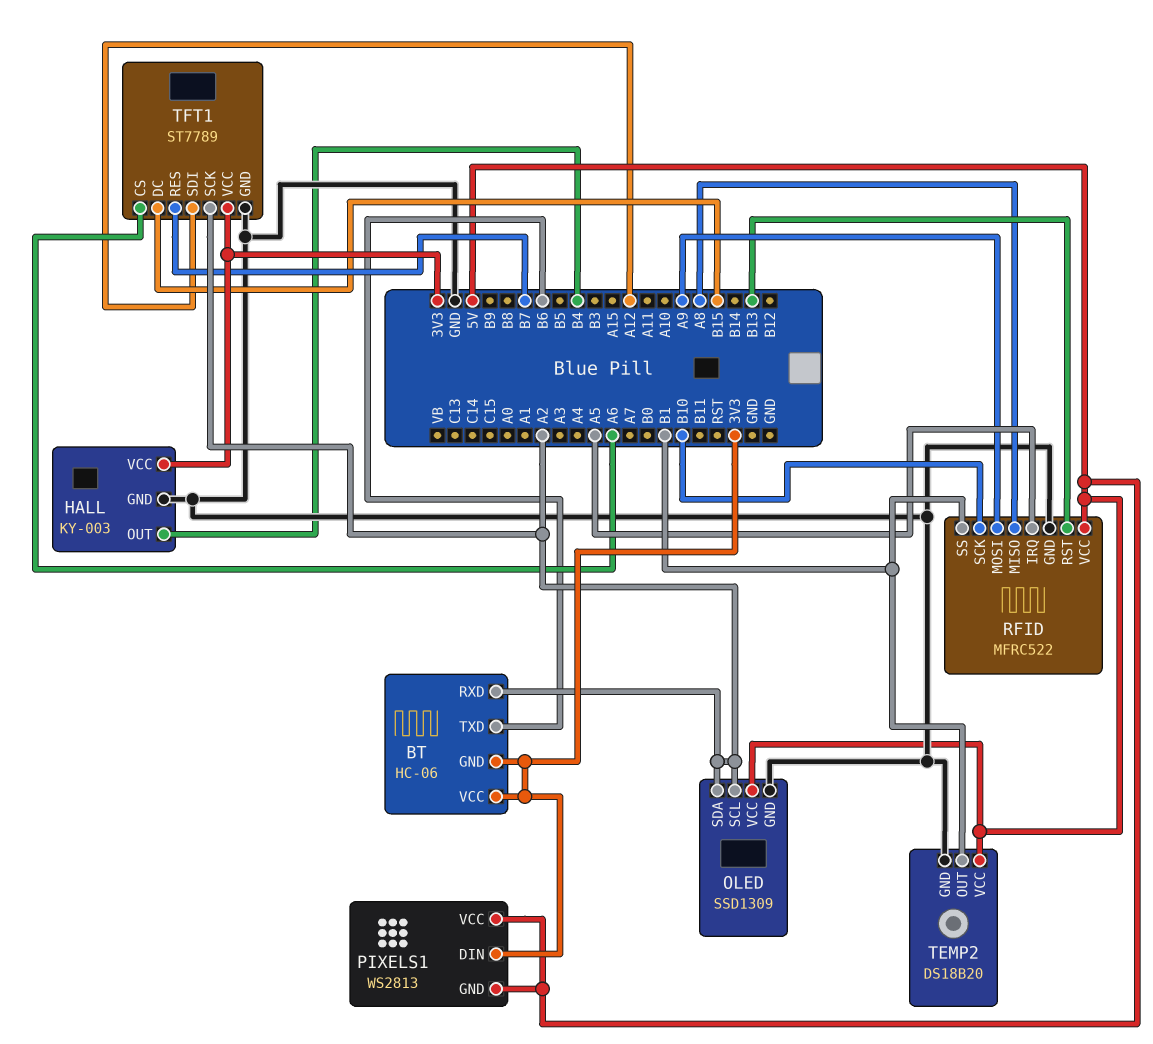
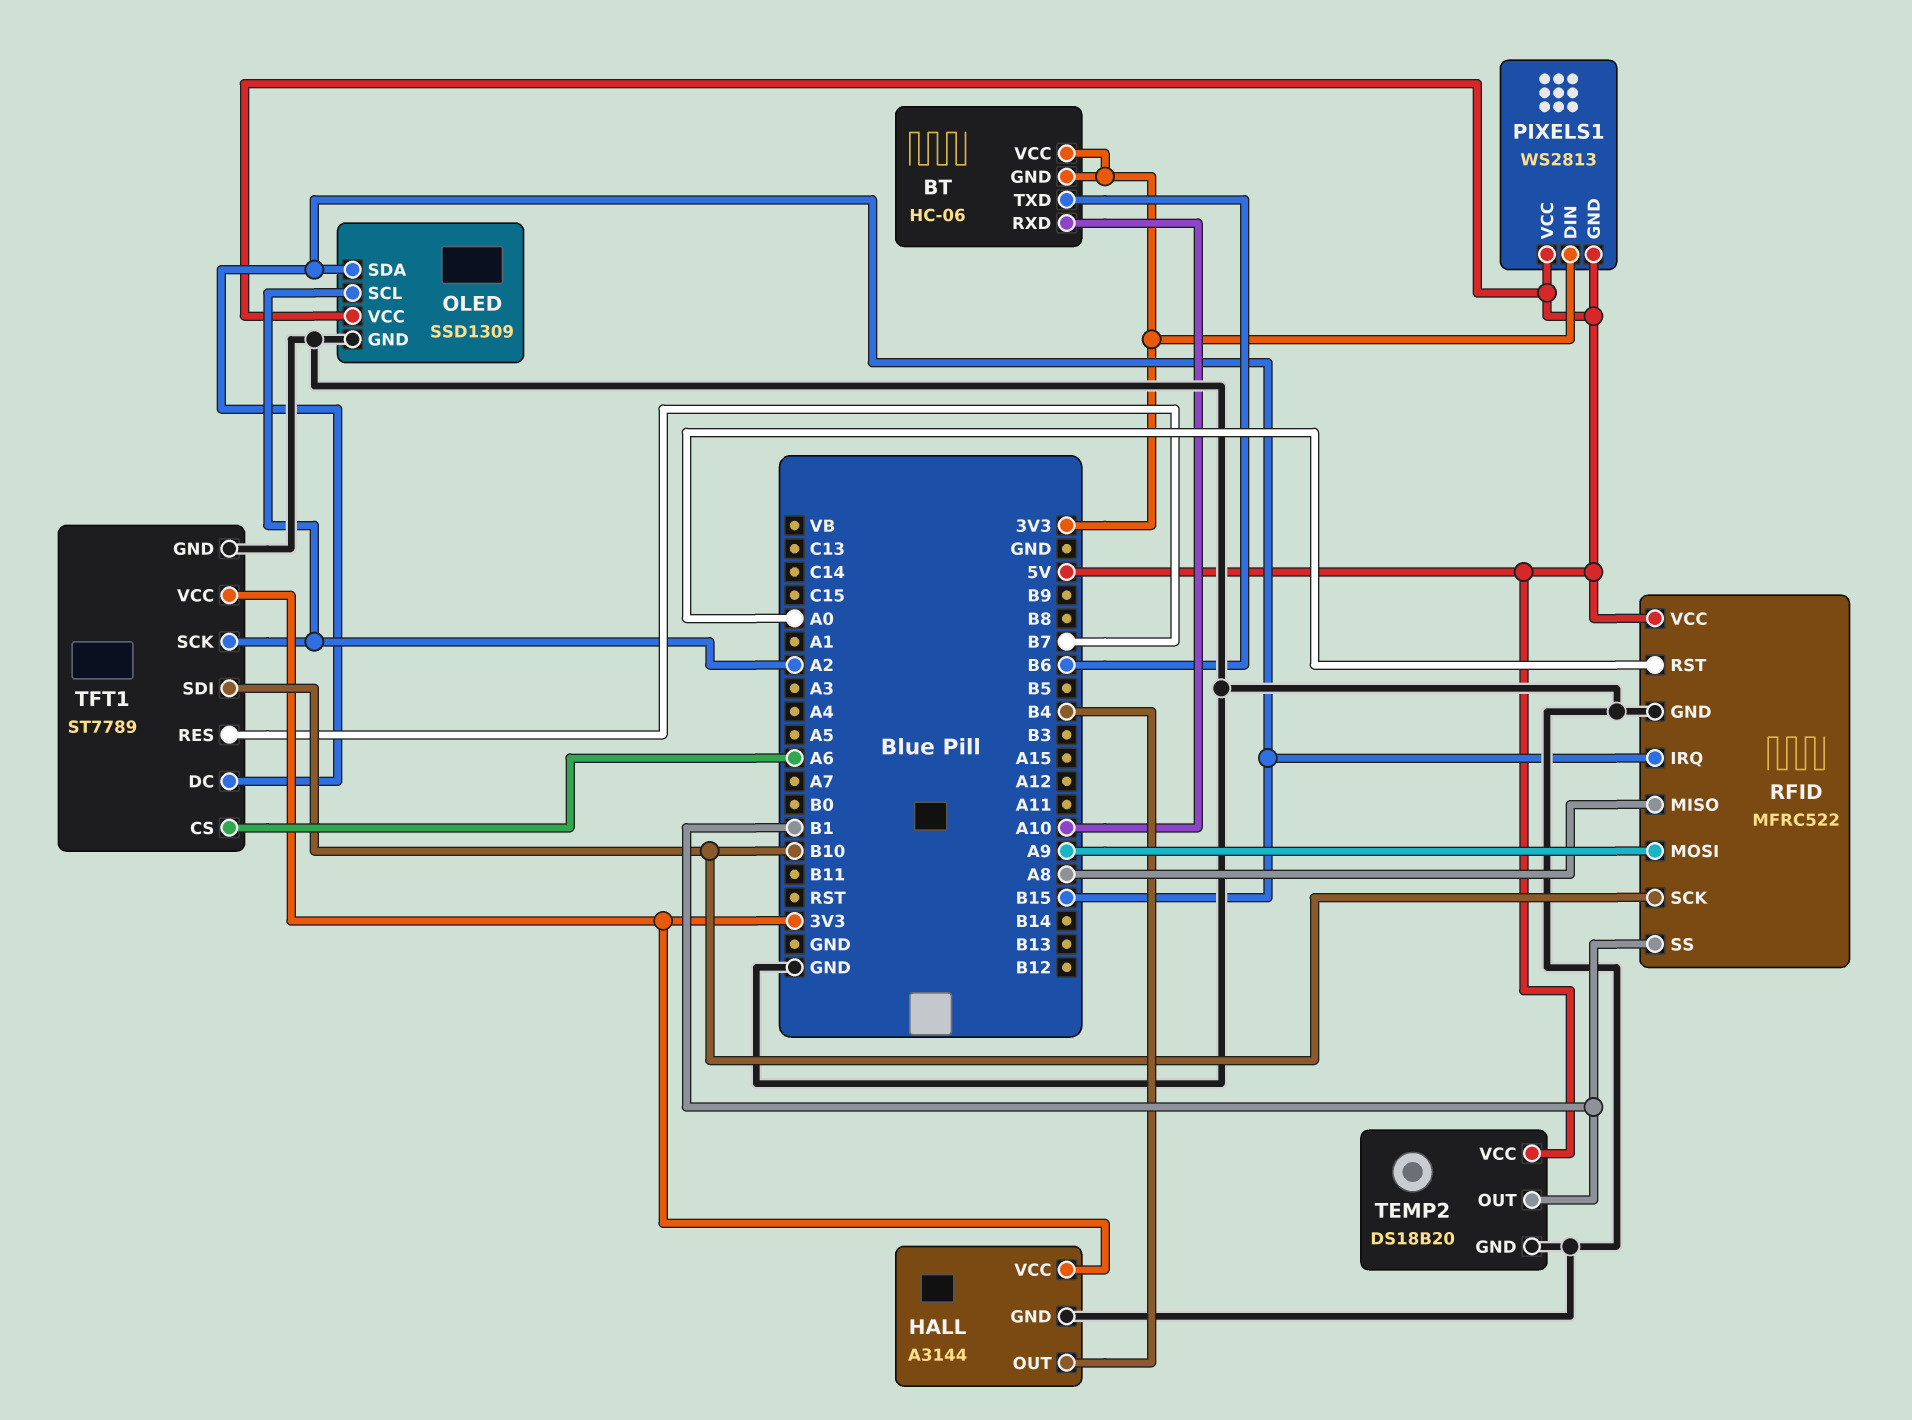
BT pin RXD: A2 -> A10
HALL: KY-003 -> A3144
OLED pin SDA: A2 -> B15
RFID pin IRQ: A5 -> B15
RFID pin RST: B13 -> A0
TFT1 pin SDI: A12 -> B10

